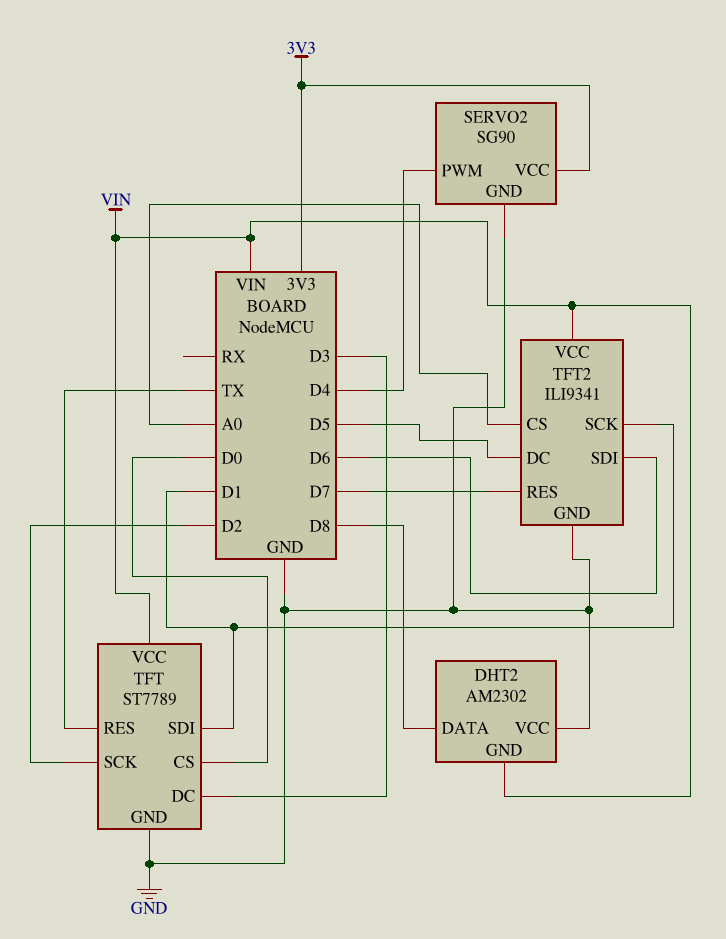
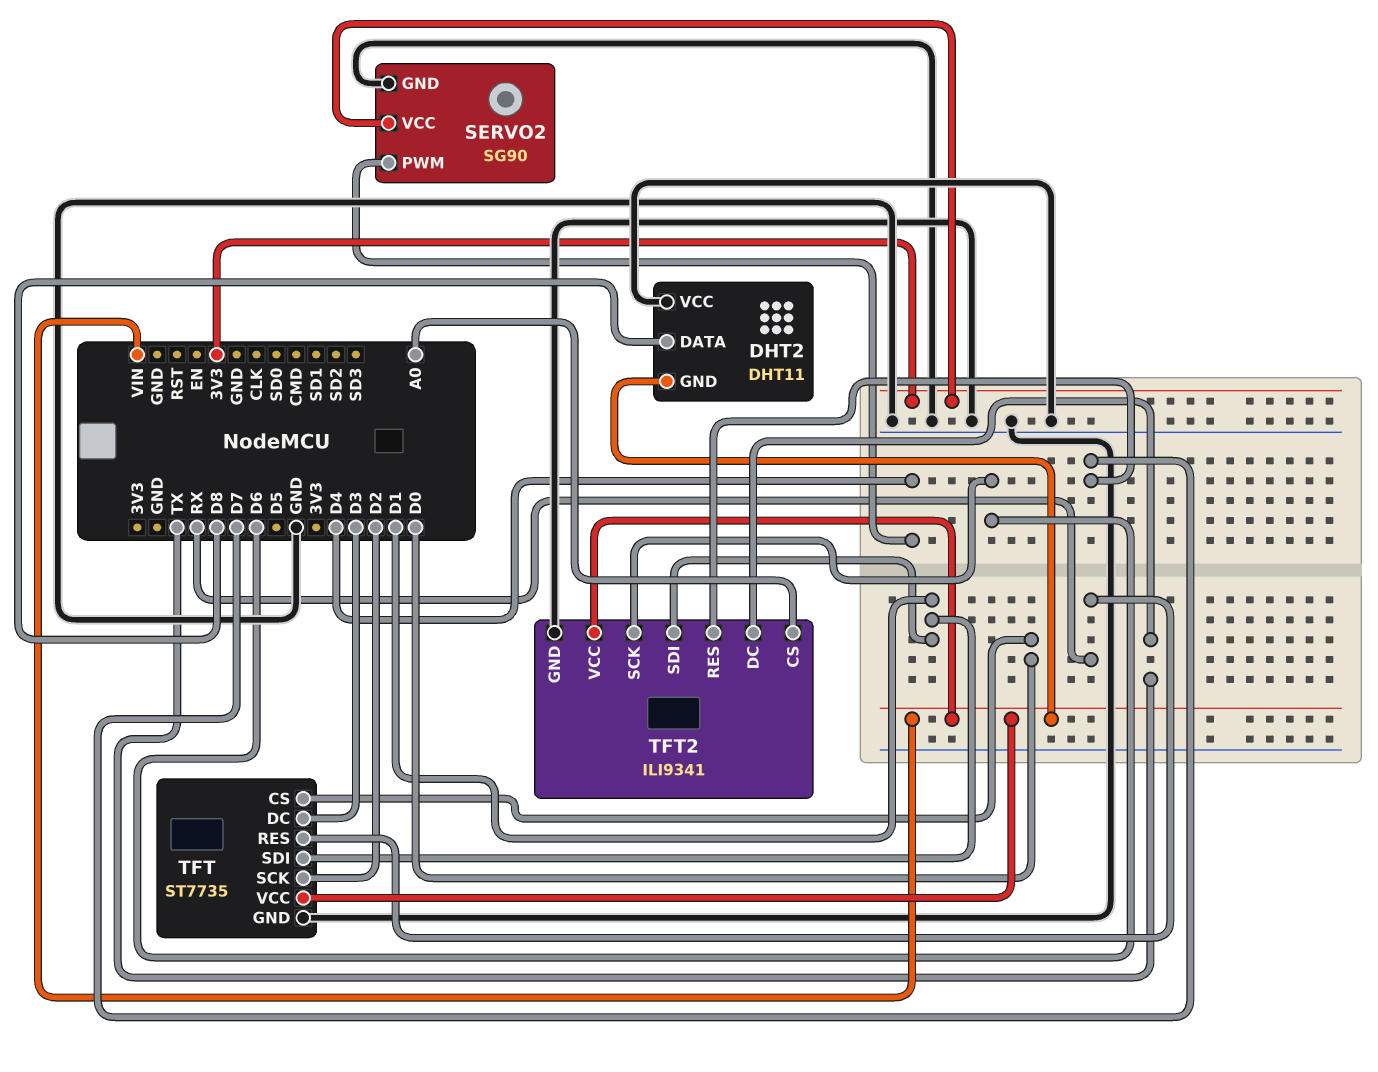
DHT2: AM2302 -> DHT11
TFT: ST7789 -> ST7735
TFT pin RES: TX -> RX
TFT2 pin DC: D5 -> TX
TFT2 pin SCK: D1 -> D6
TFT2 pin SDI: D6 -> D1

